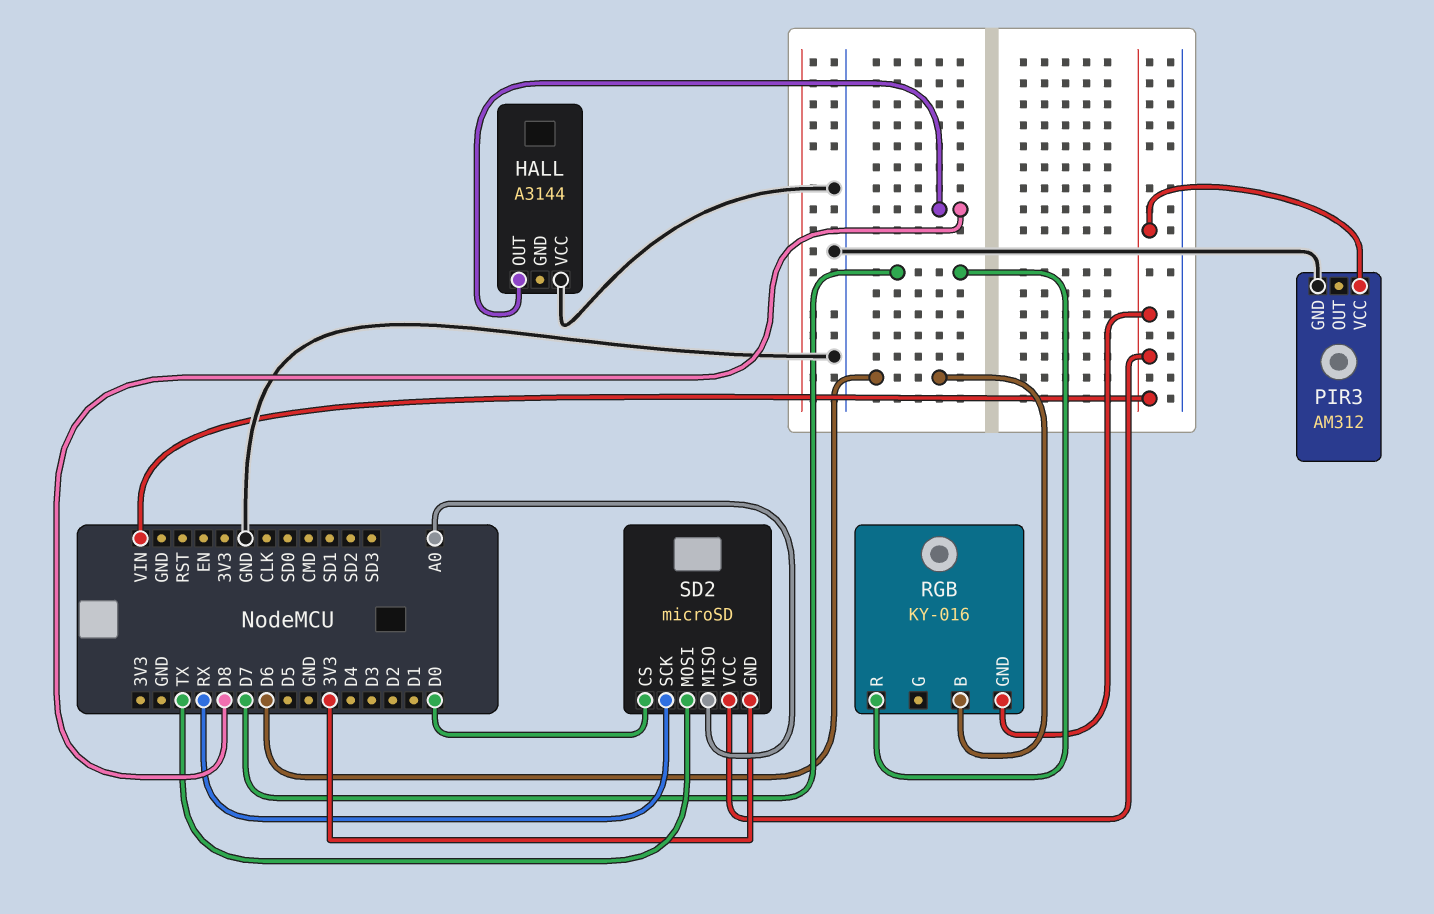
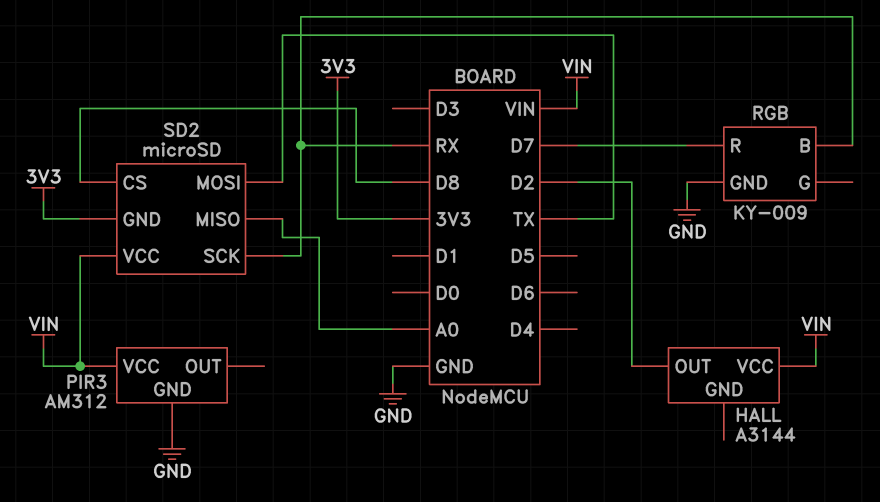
HALL pin OUT: D8 -> D2
HALL pin VCC: GND -> VIN
RGB: KY-016 -> KY-009
RGB pin B: D6 -> RX
RGB pin GND: VIN -> GND
SD2 pin CS: D0 -> D8

